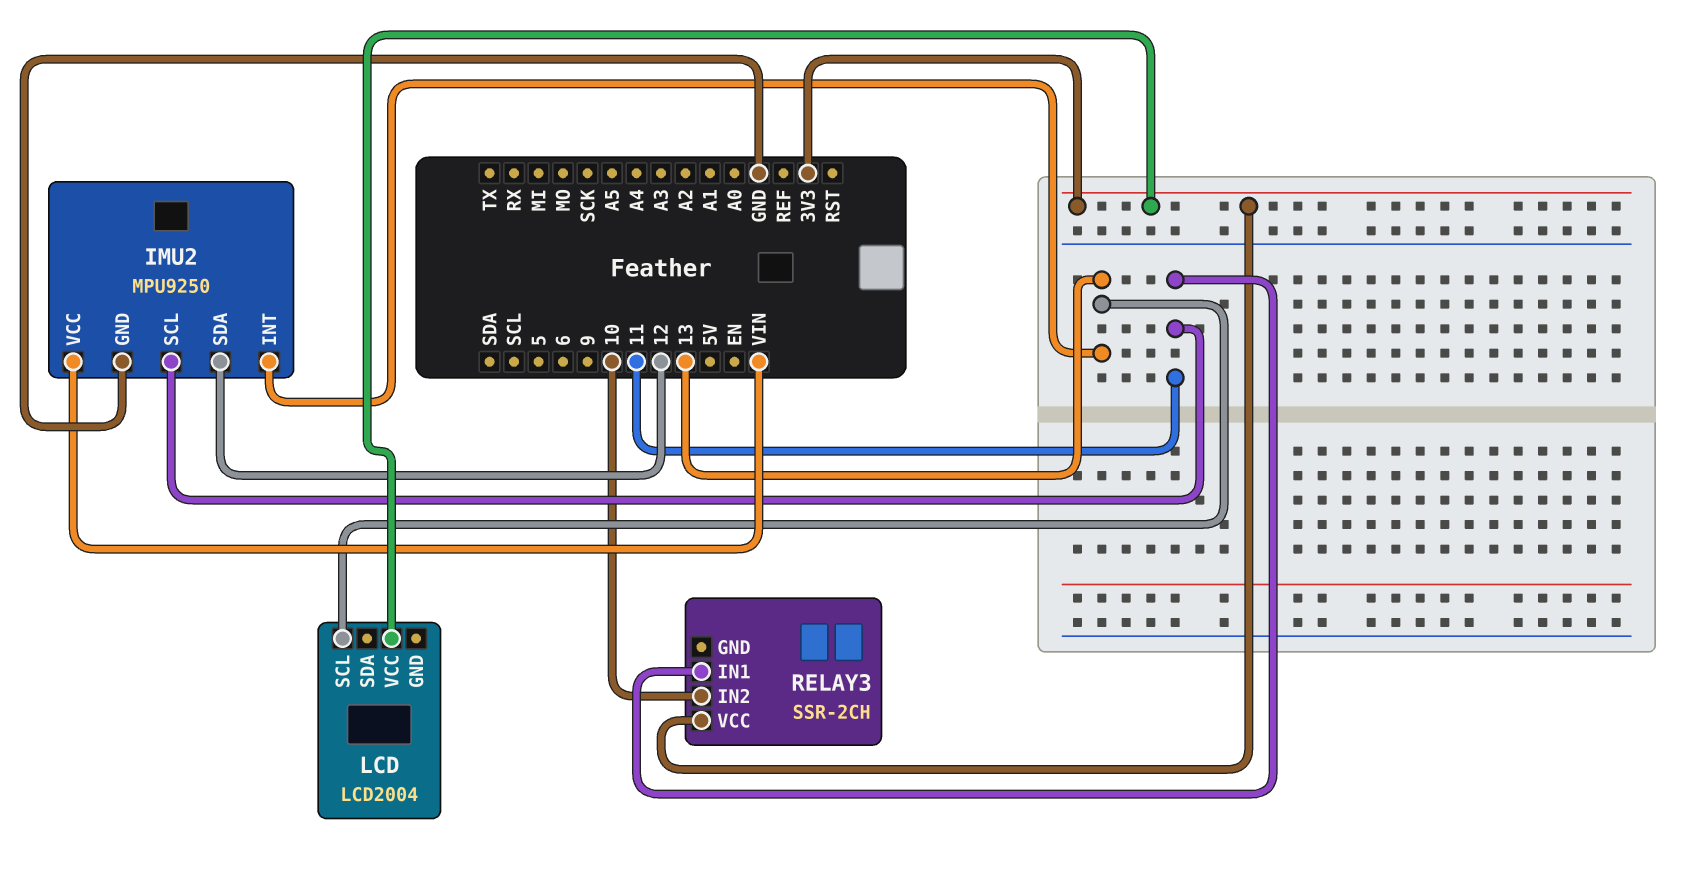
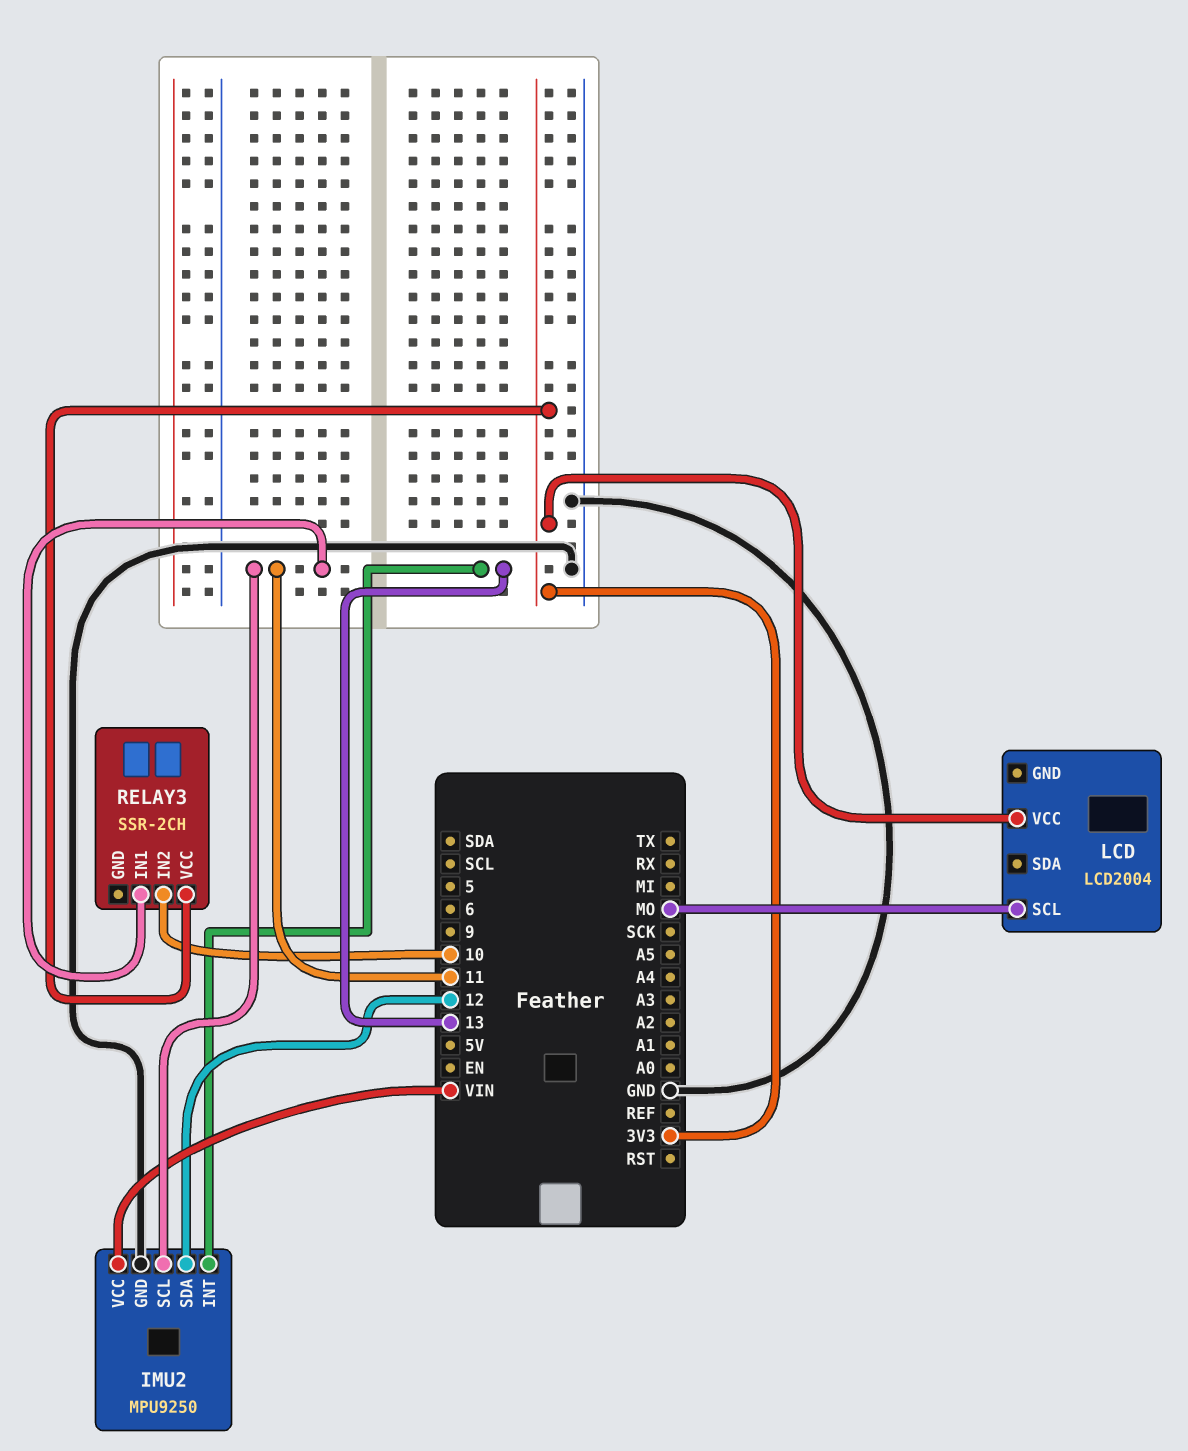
LCD pin SCL: 13 -> MO

